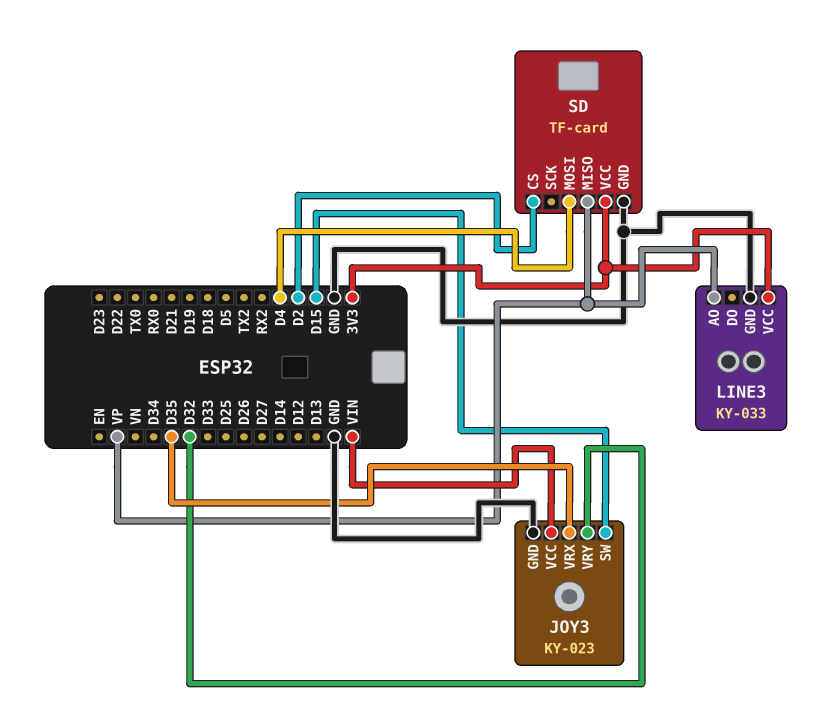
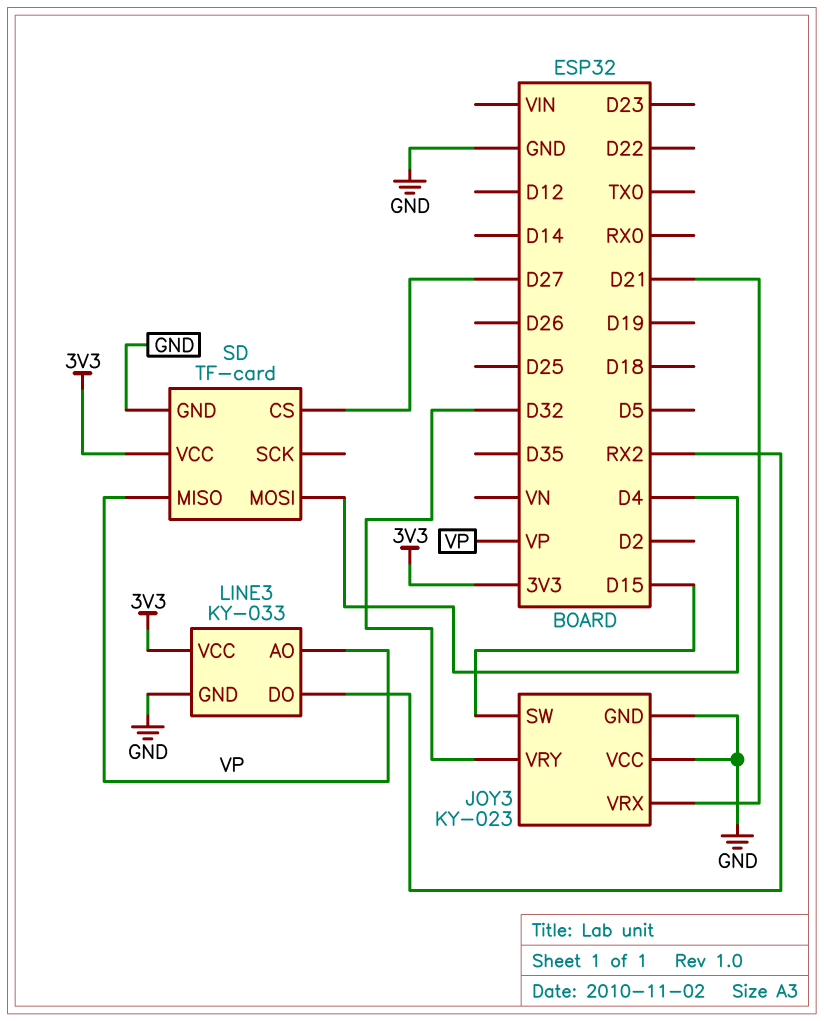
JOY3 pin VCC: VIN -> GND
JOY3 pin VRX: D35 -> D21
LINE3 pin DO: none -> RX2
SD pin CS: D2 -> D27

